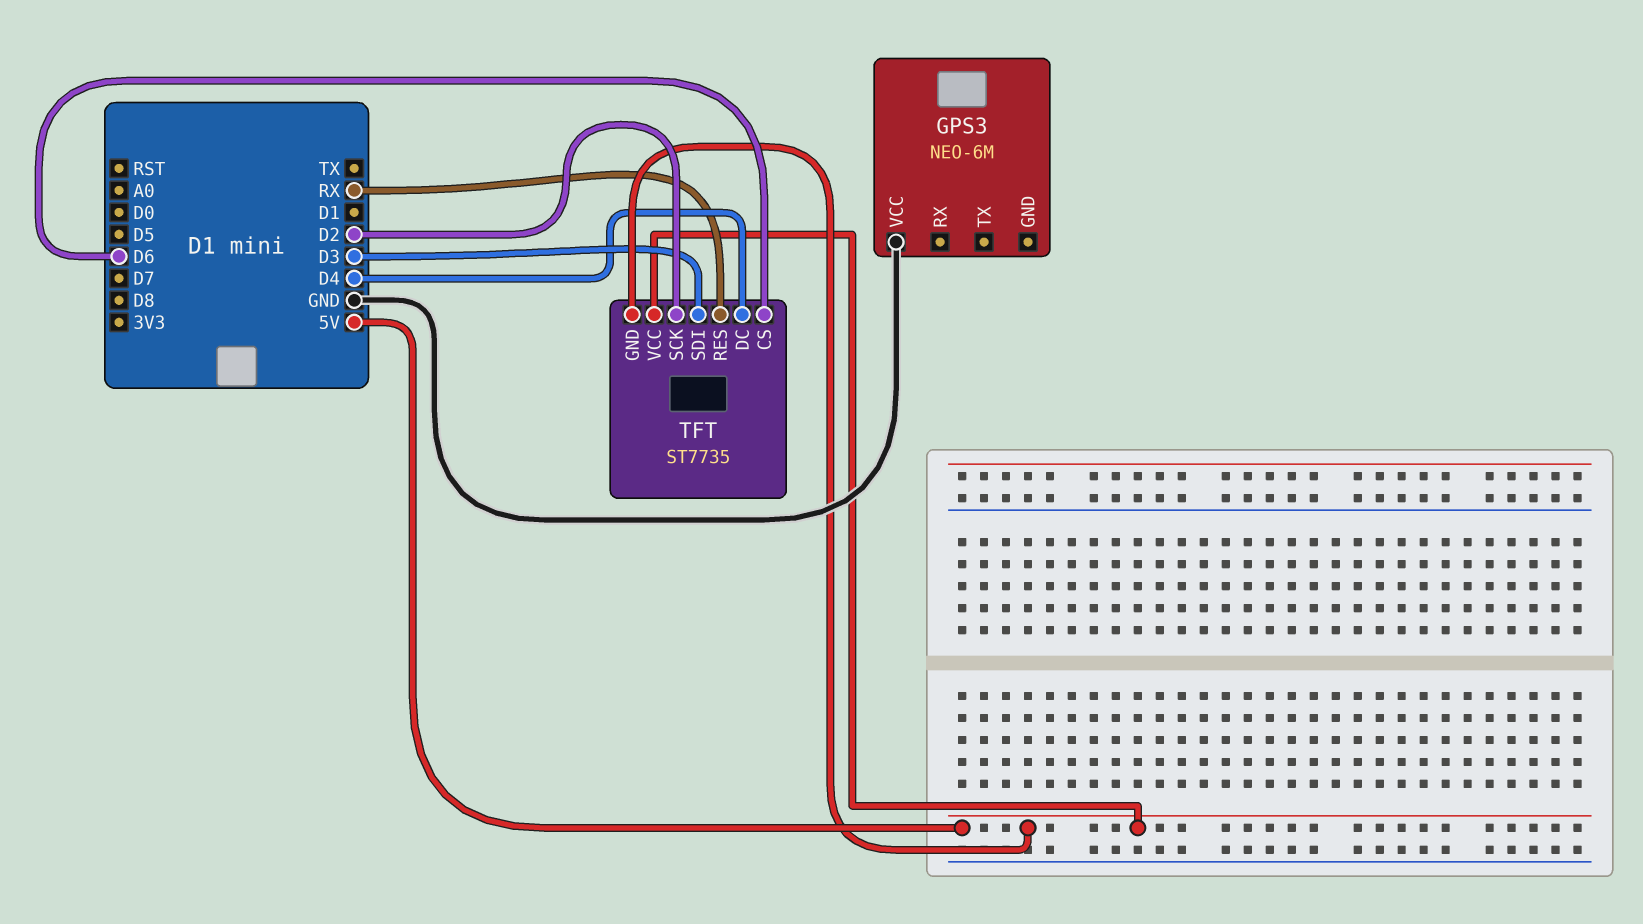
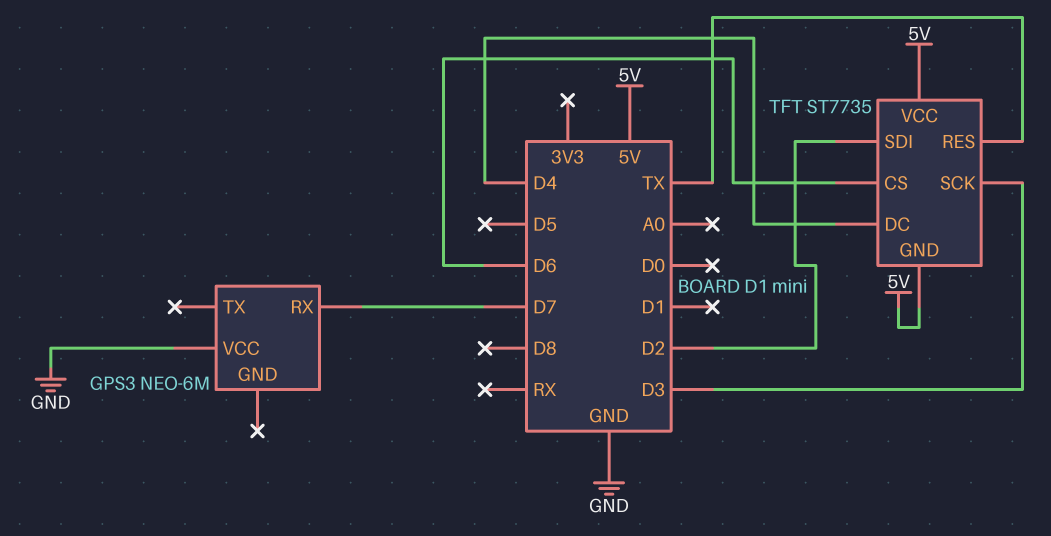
GPS3 pin RX: none -> D7
TFT pin RES: RX -> TX
TFT pin SCK: D2 -> D3
TFT pin SDI: D3 -> D2

